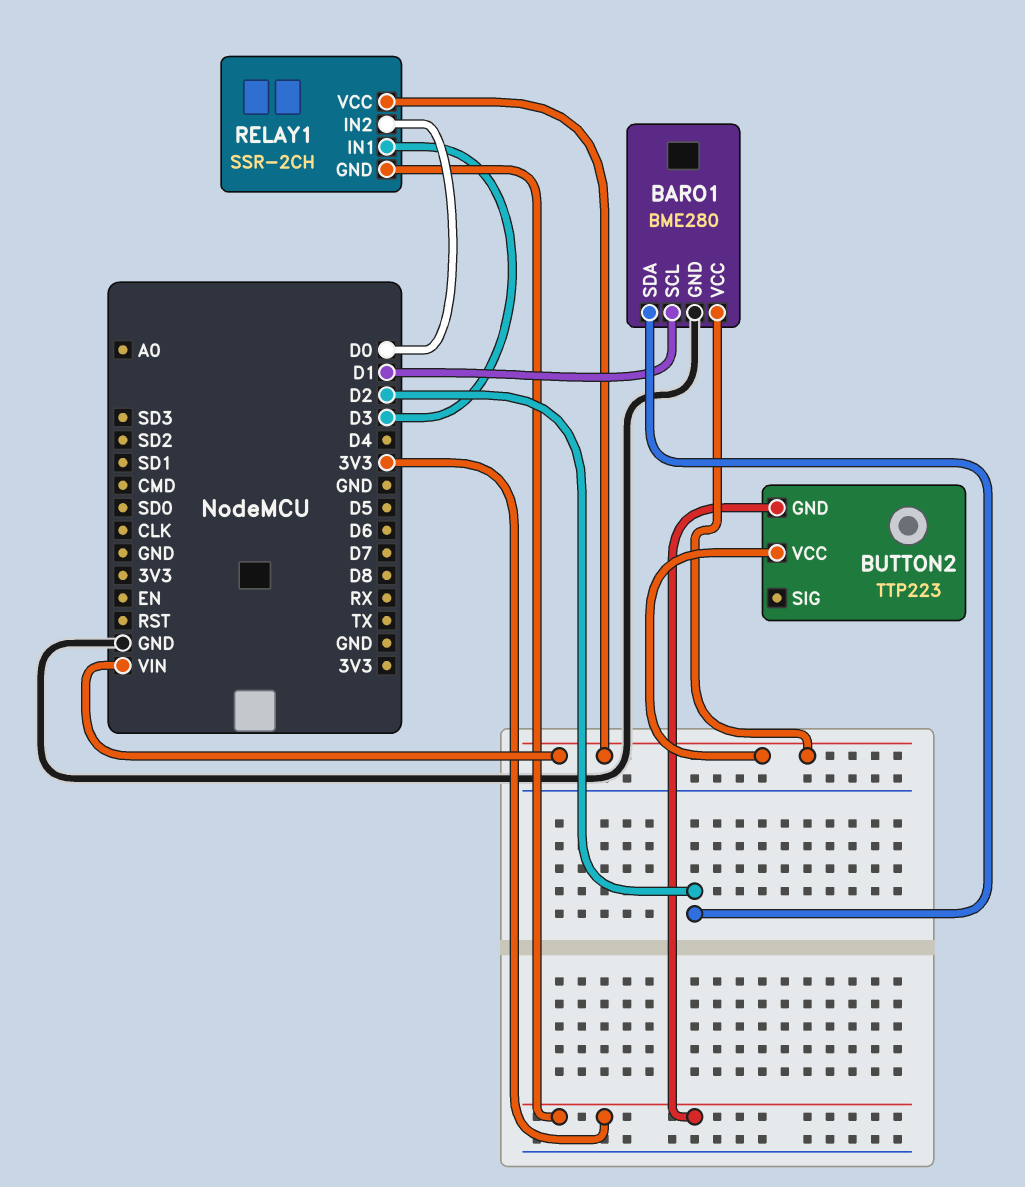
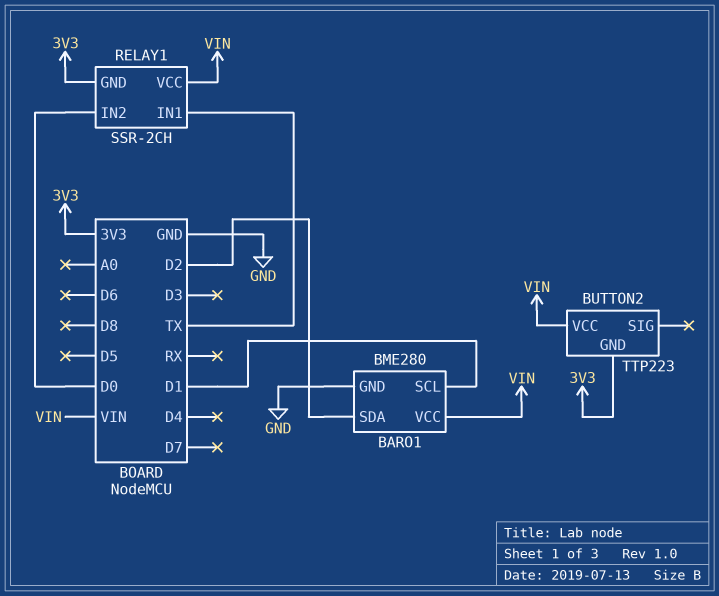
RELAY1 pin IN1: D3 -> TX

